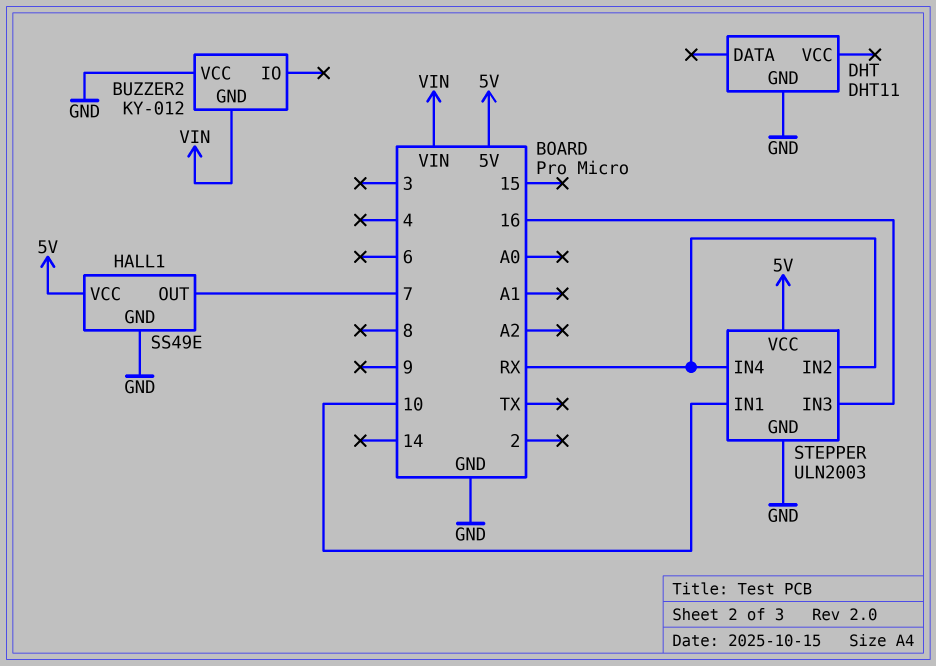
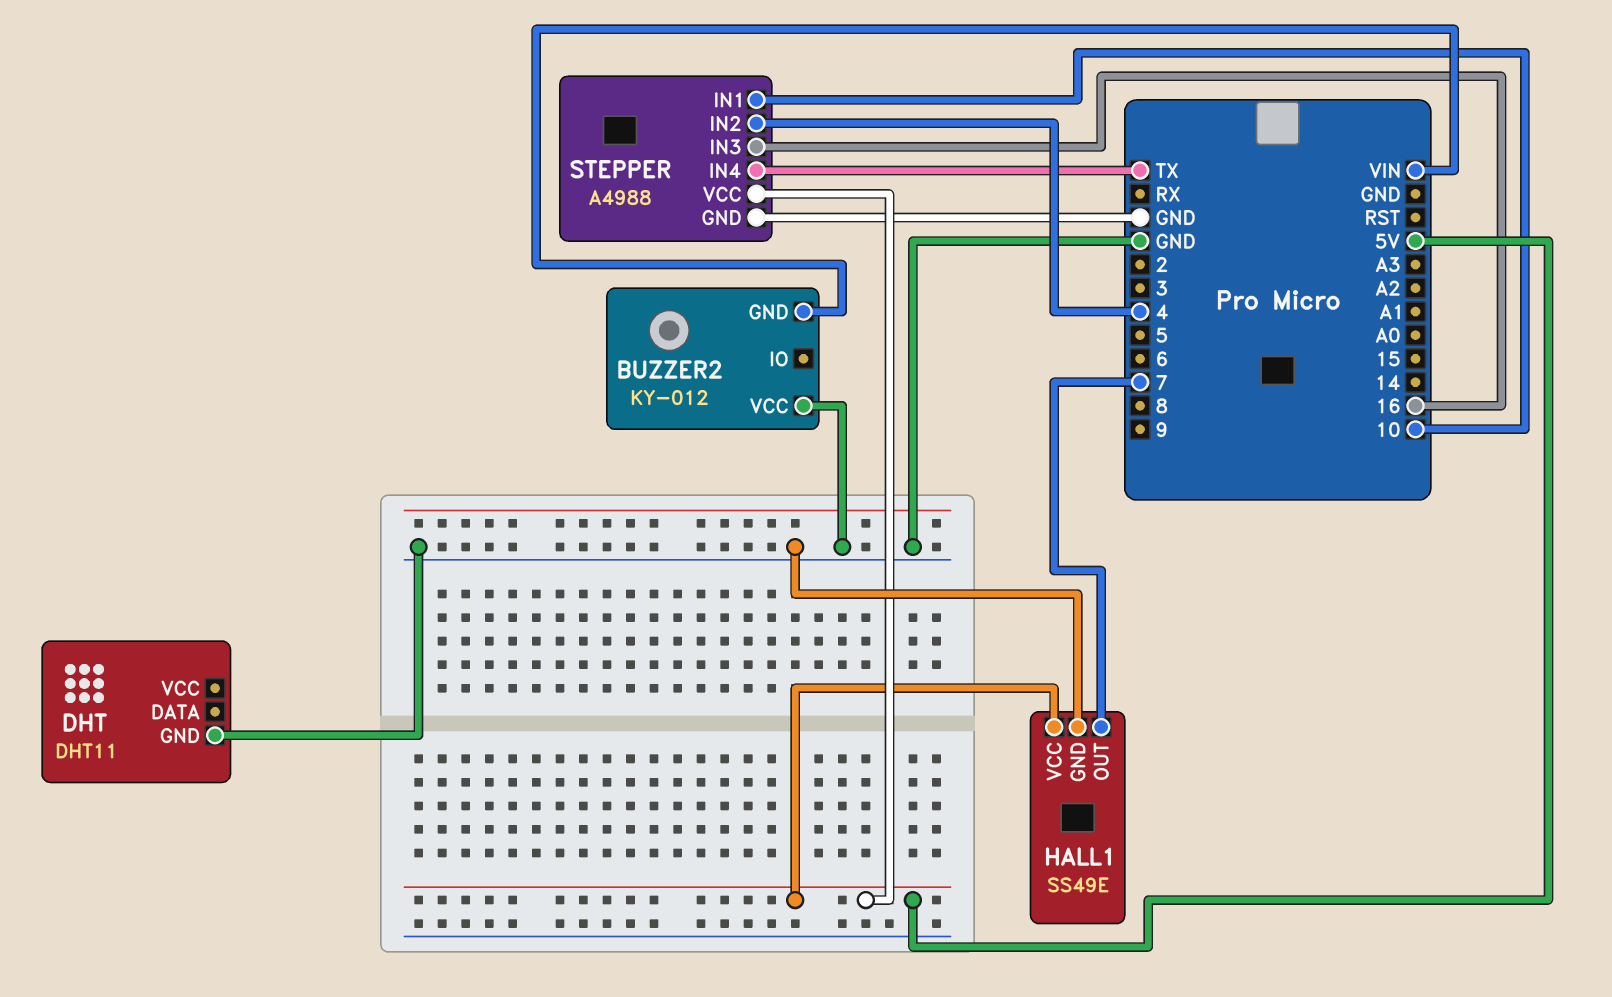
STEPPER: ULN2003 -> A4988
STEPPER pin IN2: RX -> 4
STEPPER pin IN4: RX -> TX

